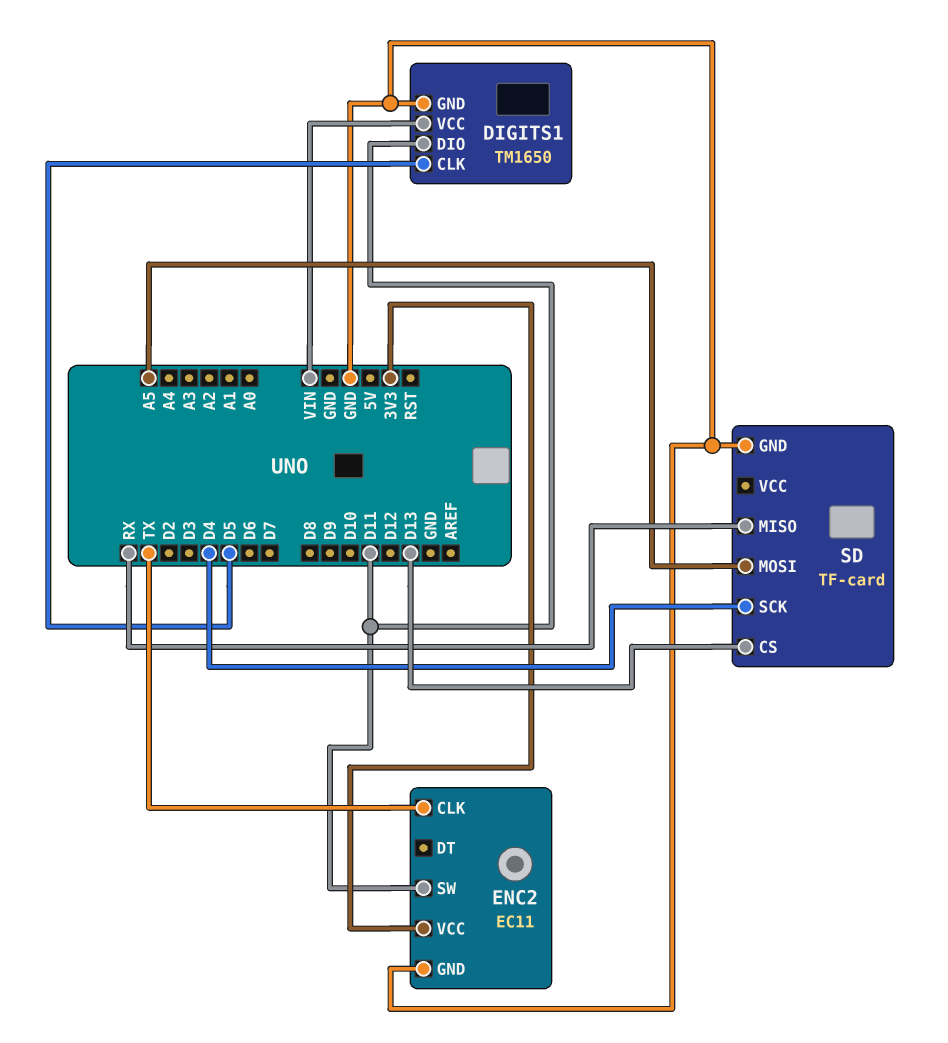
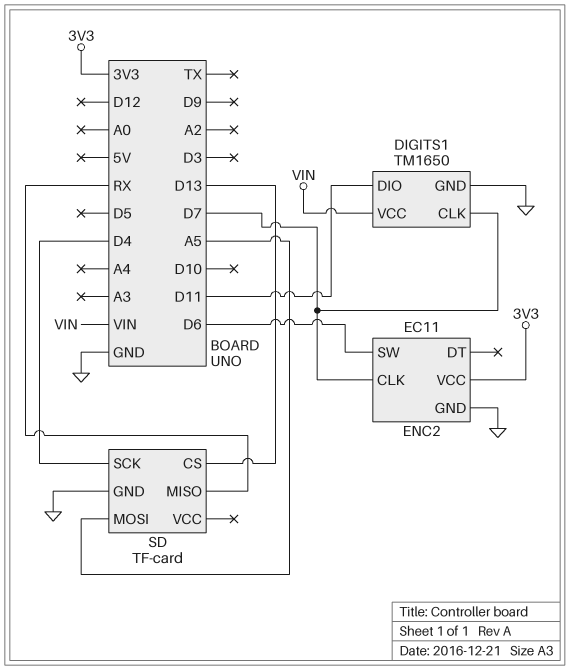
DIGITS1 pin CLK: D5 -> D7
ENC2 pin CLK: TX -> D7
ENC2 pin SW: D11 -> D6

